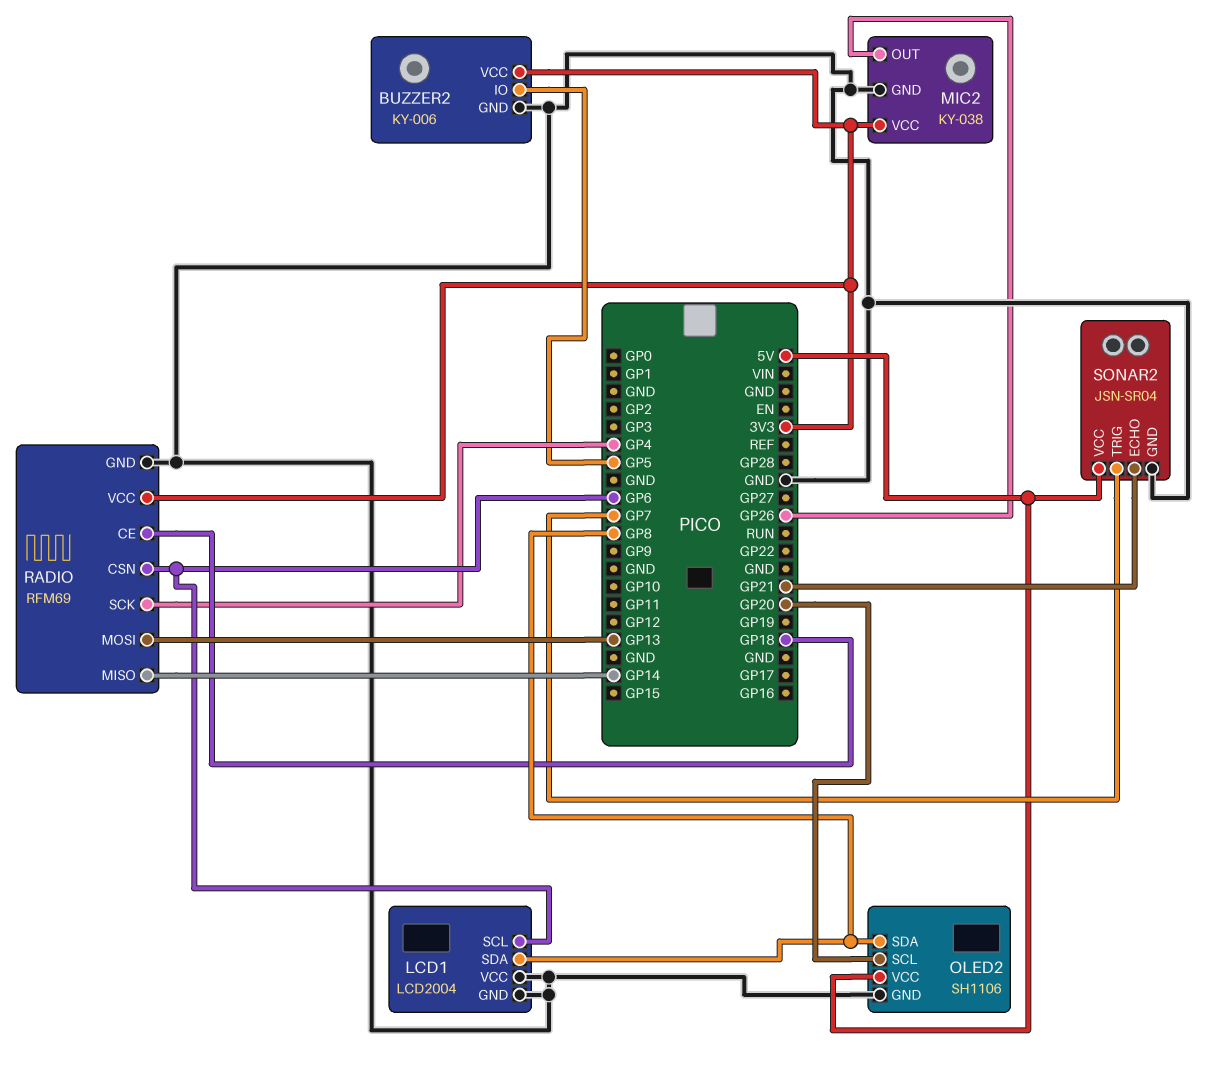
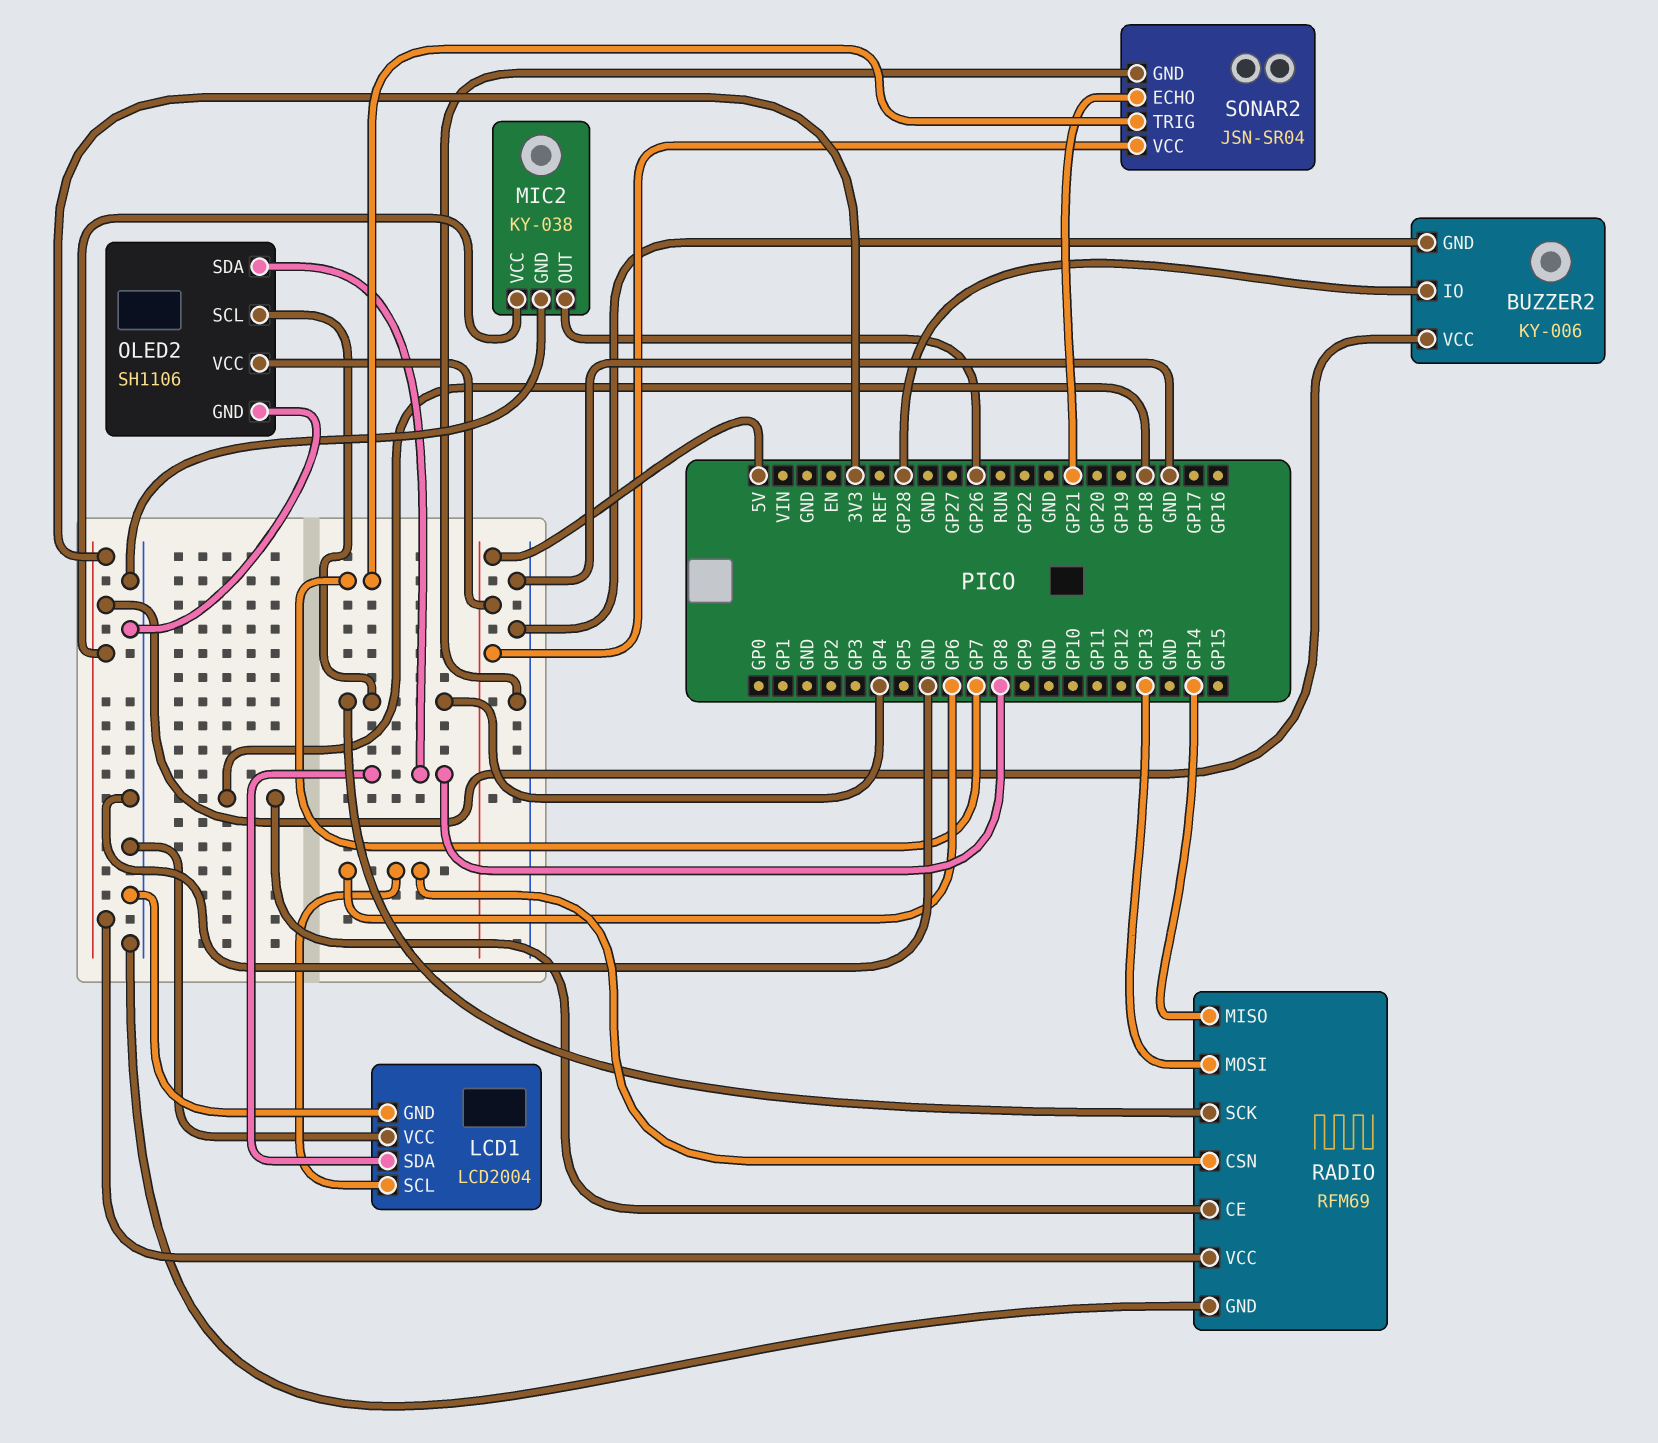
BUZZER2 pin IO: GP5 -> GP28
OLED2 pin SCL: GP20 -> GP4

